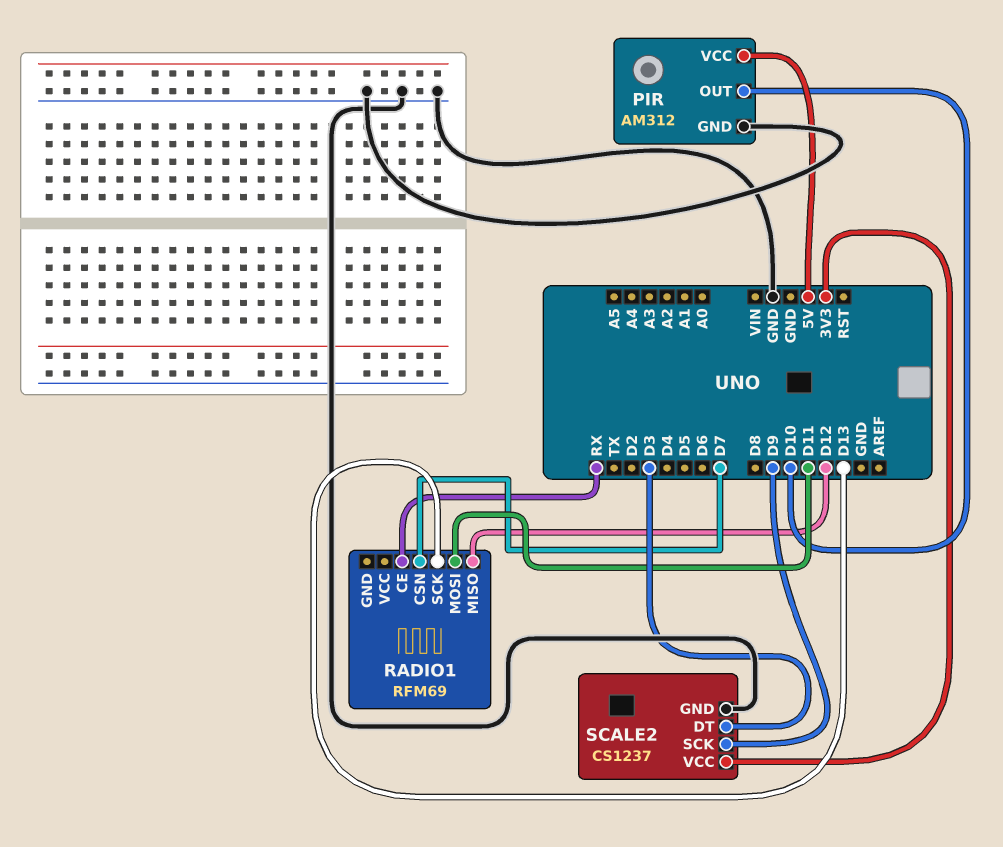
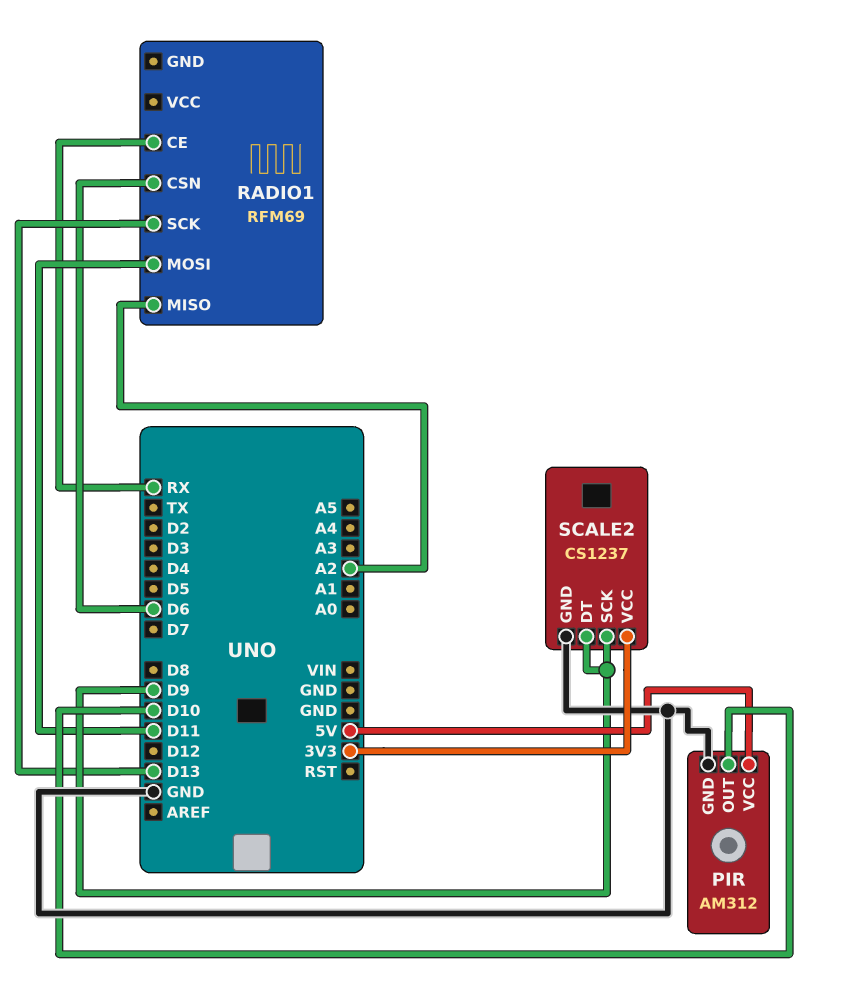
RADIO1 pin CSN: D7 -> D6
RADIO1 pin MISO: D12 -> A2
SCALE2 pin DT: D3 -> D9

